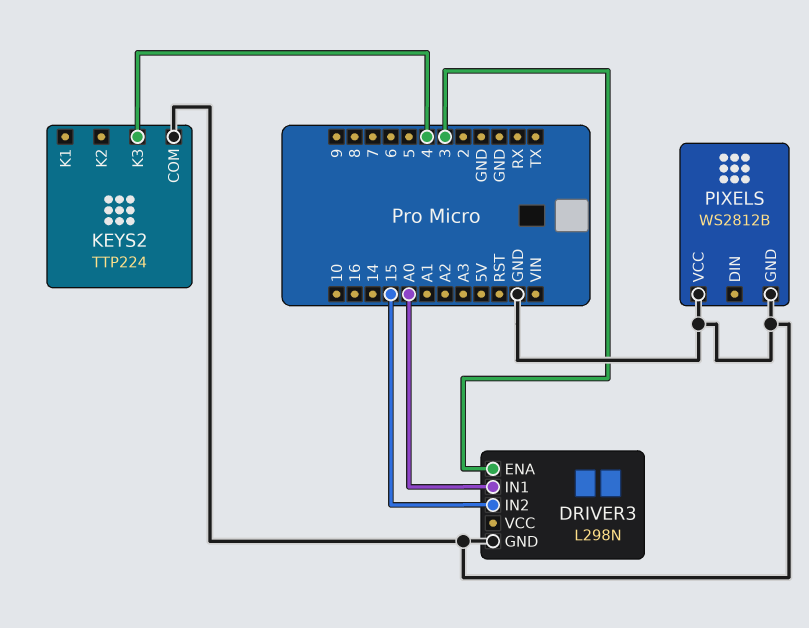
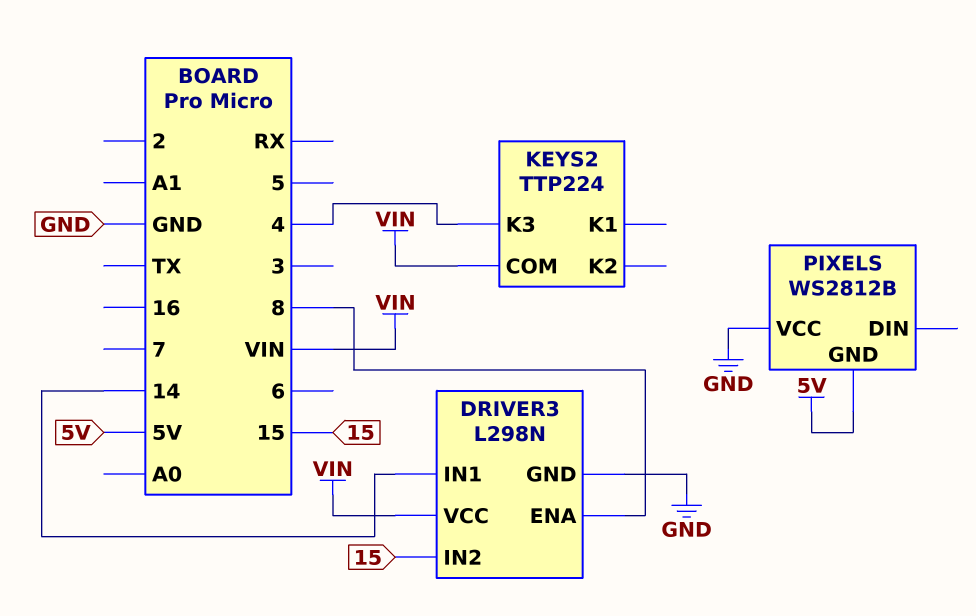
DRIVER3 pin ENA: 3 -> 8
DRIVER3 pin IN1: A0 -> 14
DRIVER3 pin VCC: none -> VIN
KEYS2 pin COM: GND -> VIN
PIXELS pin GND: GND -> 5V

